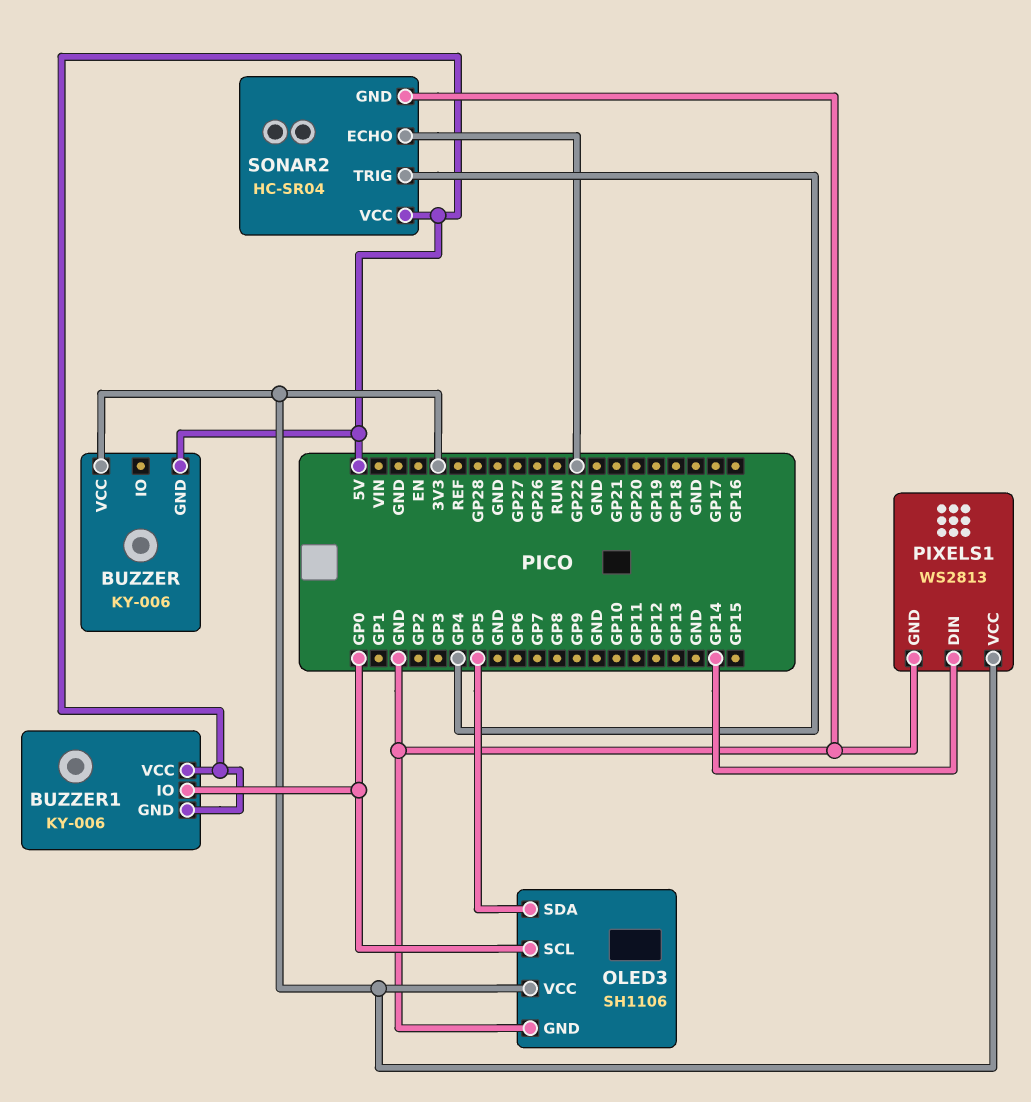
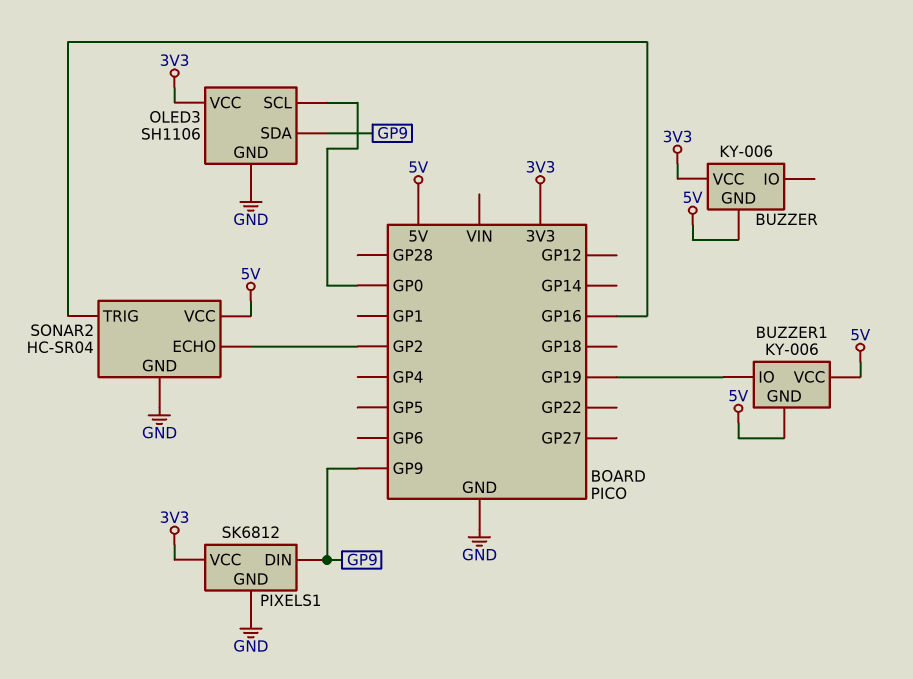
BUZZER1 pin IO: GP0 -> GP19
OLED3 pin SDA: GP5 -> GP9
PIXELS1: WS2813 -> SK6812
PIXELS1 pin DIN: GP14 -> GP9
SONAR2 pin ECHO: GP22 -> GP2
SONAR2 pin TRIG: GP4 -> GP16

